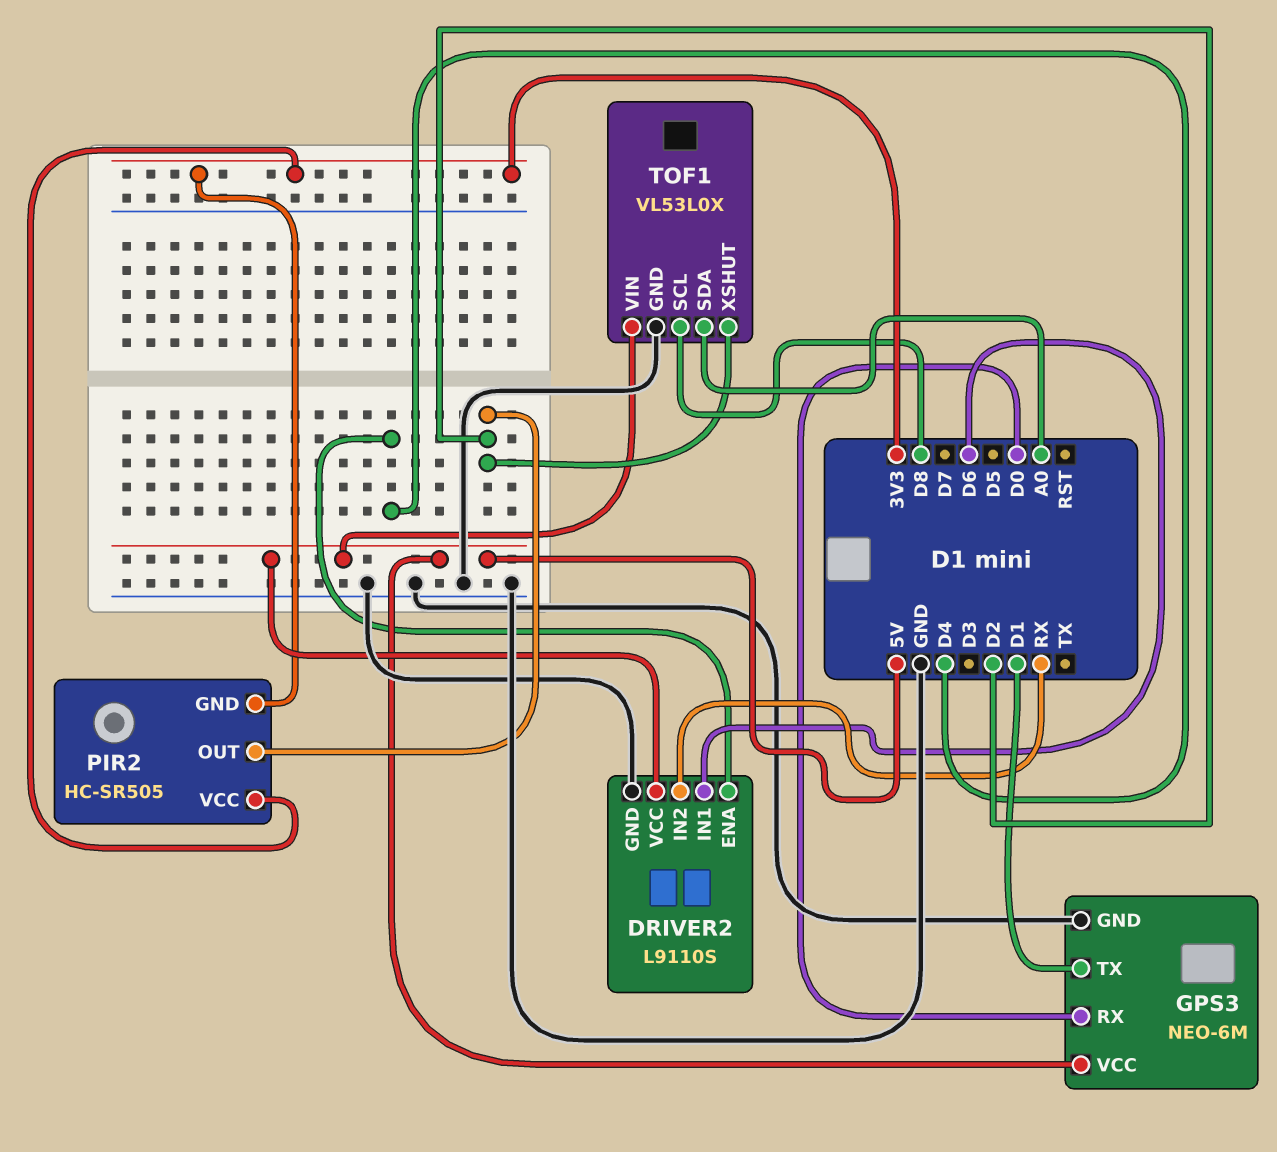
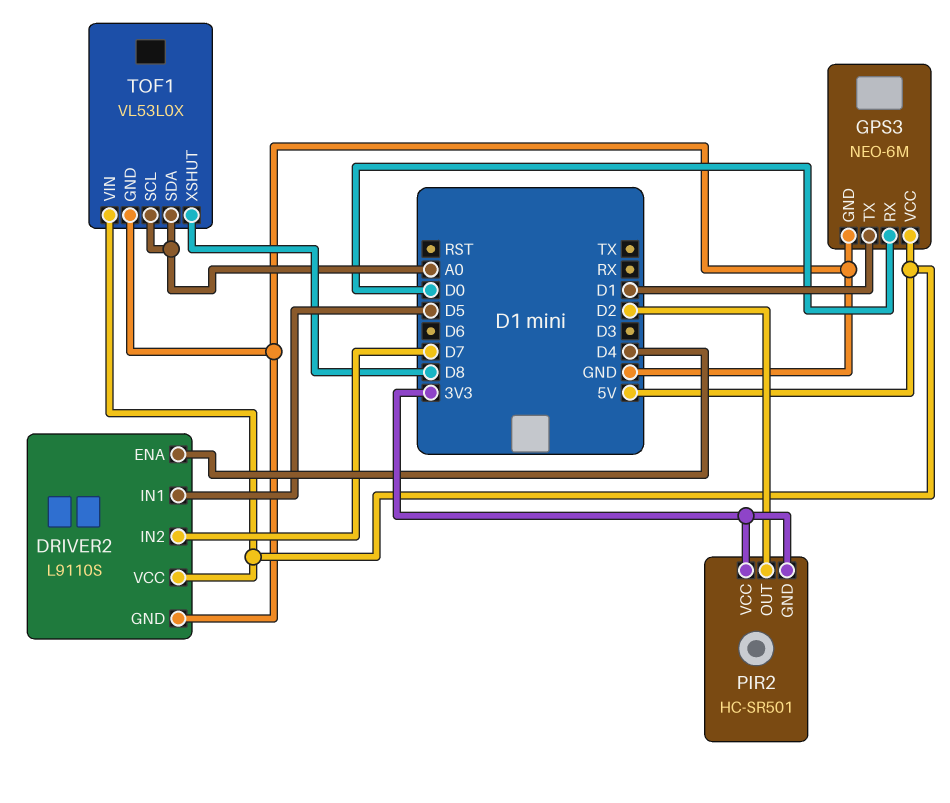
DRIVER2 pin IN1: D6 -> D5
DRIVER2 pin IN2: RX -> D7
PIR2: HC-SR505 -> HC-SR501
TOF1 pin SCL: D8 -> A0
TOF1 pin XSHUT: D2 -> D8

